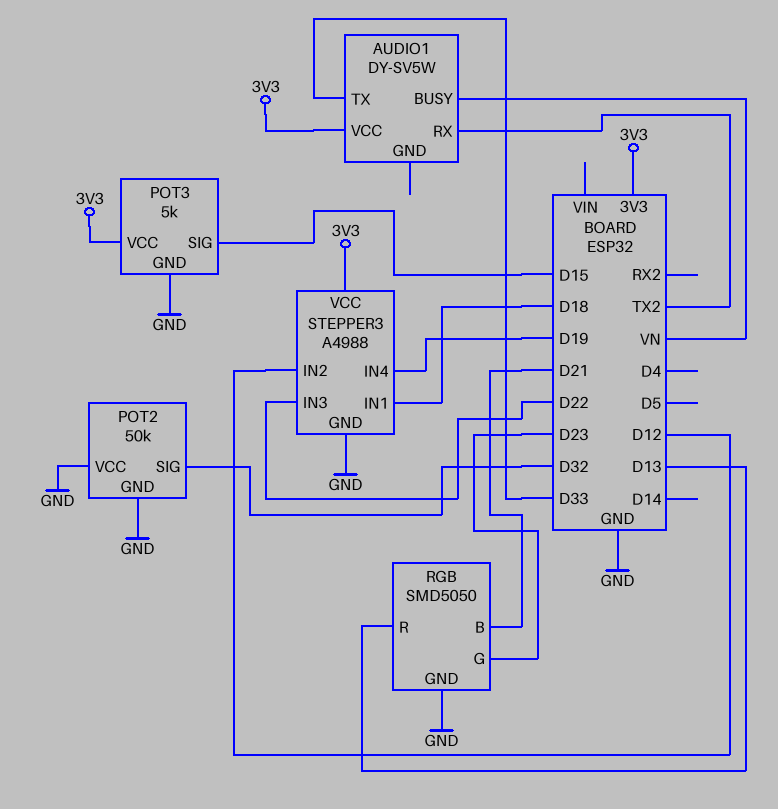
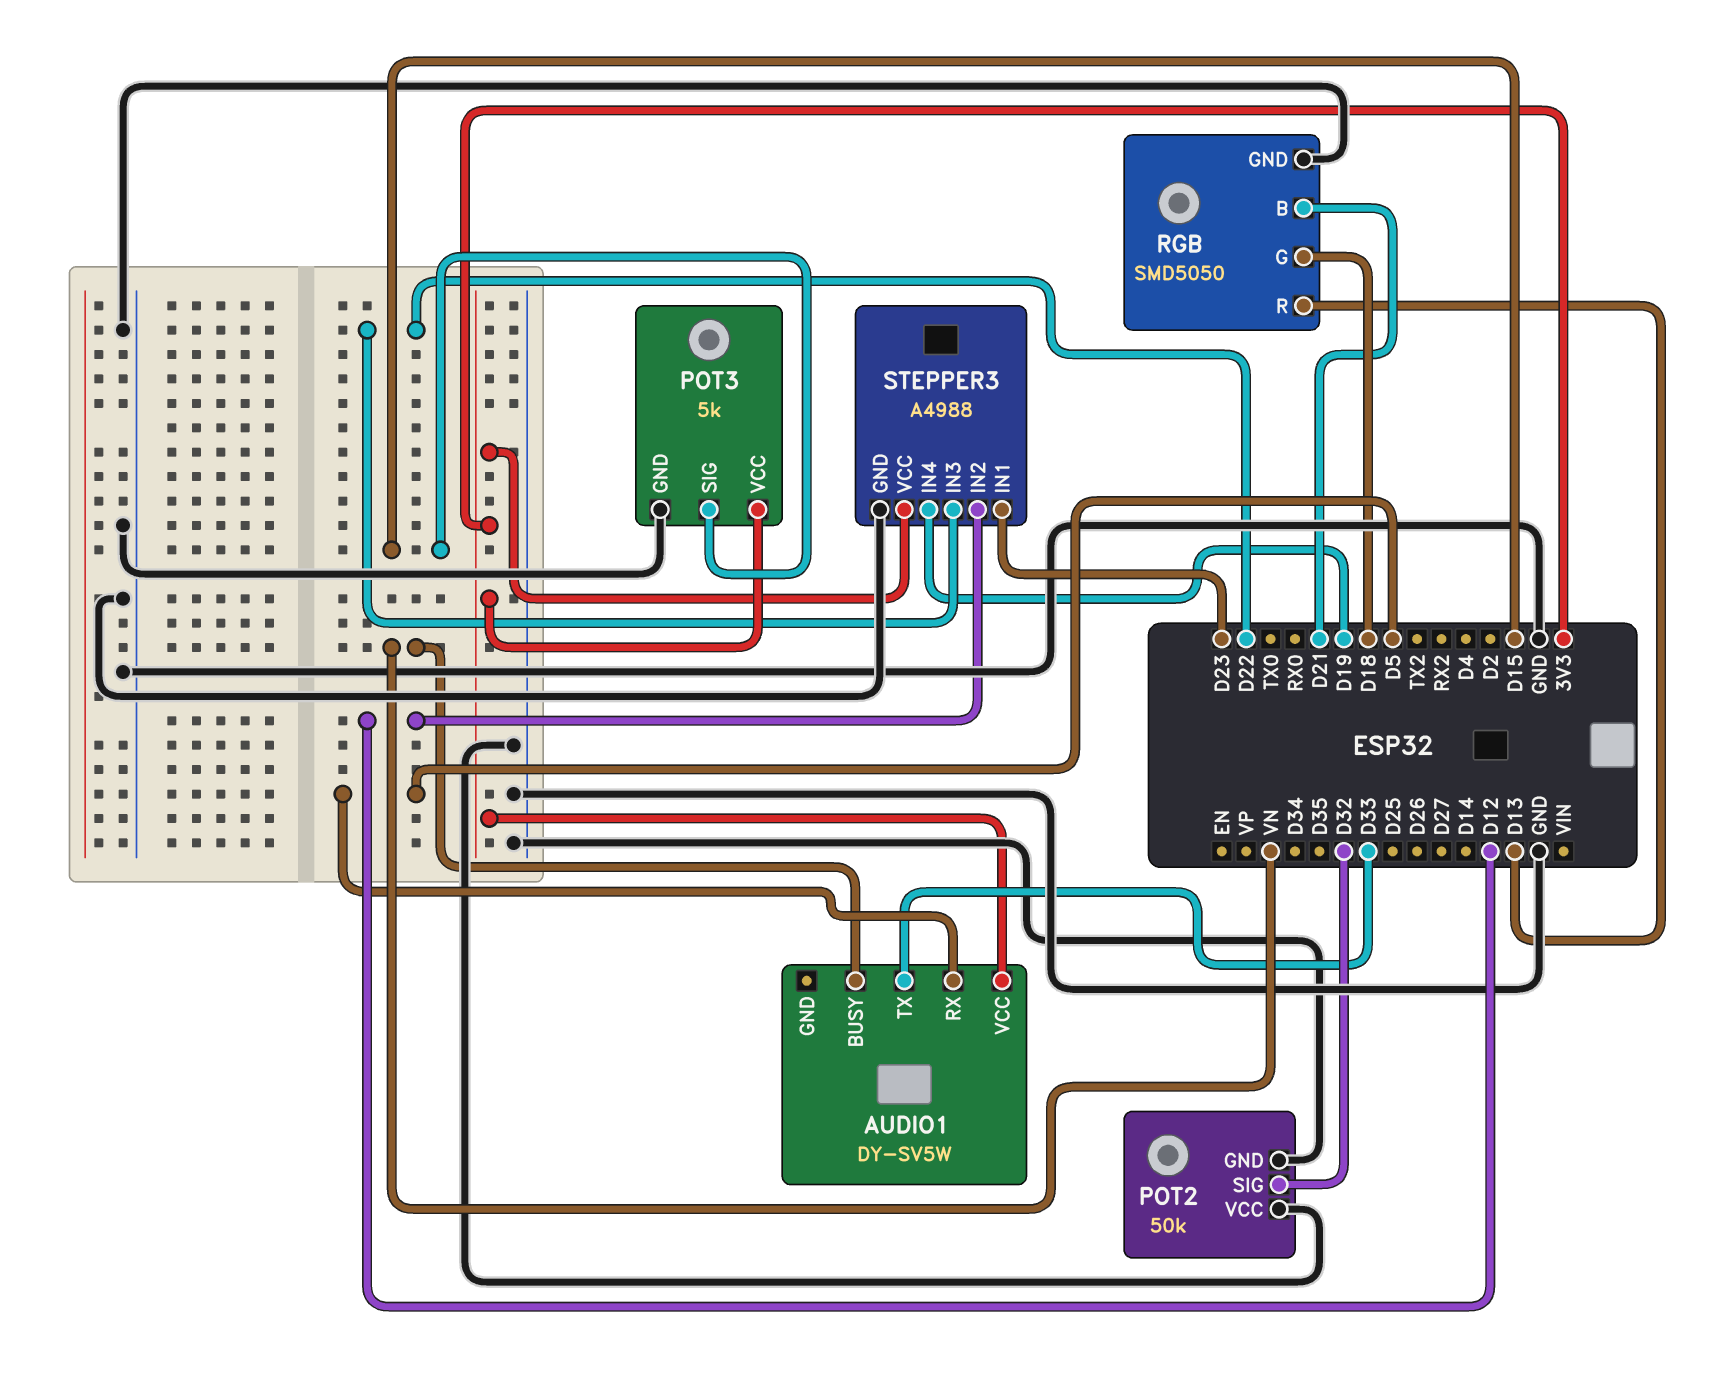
AUDIO1 pin RX: TX2 -> D5
RGB pin G: D23 -> D18
STEPPER3 pin IN1: D18 -> D23

